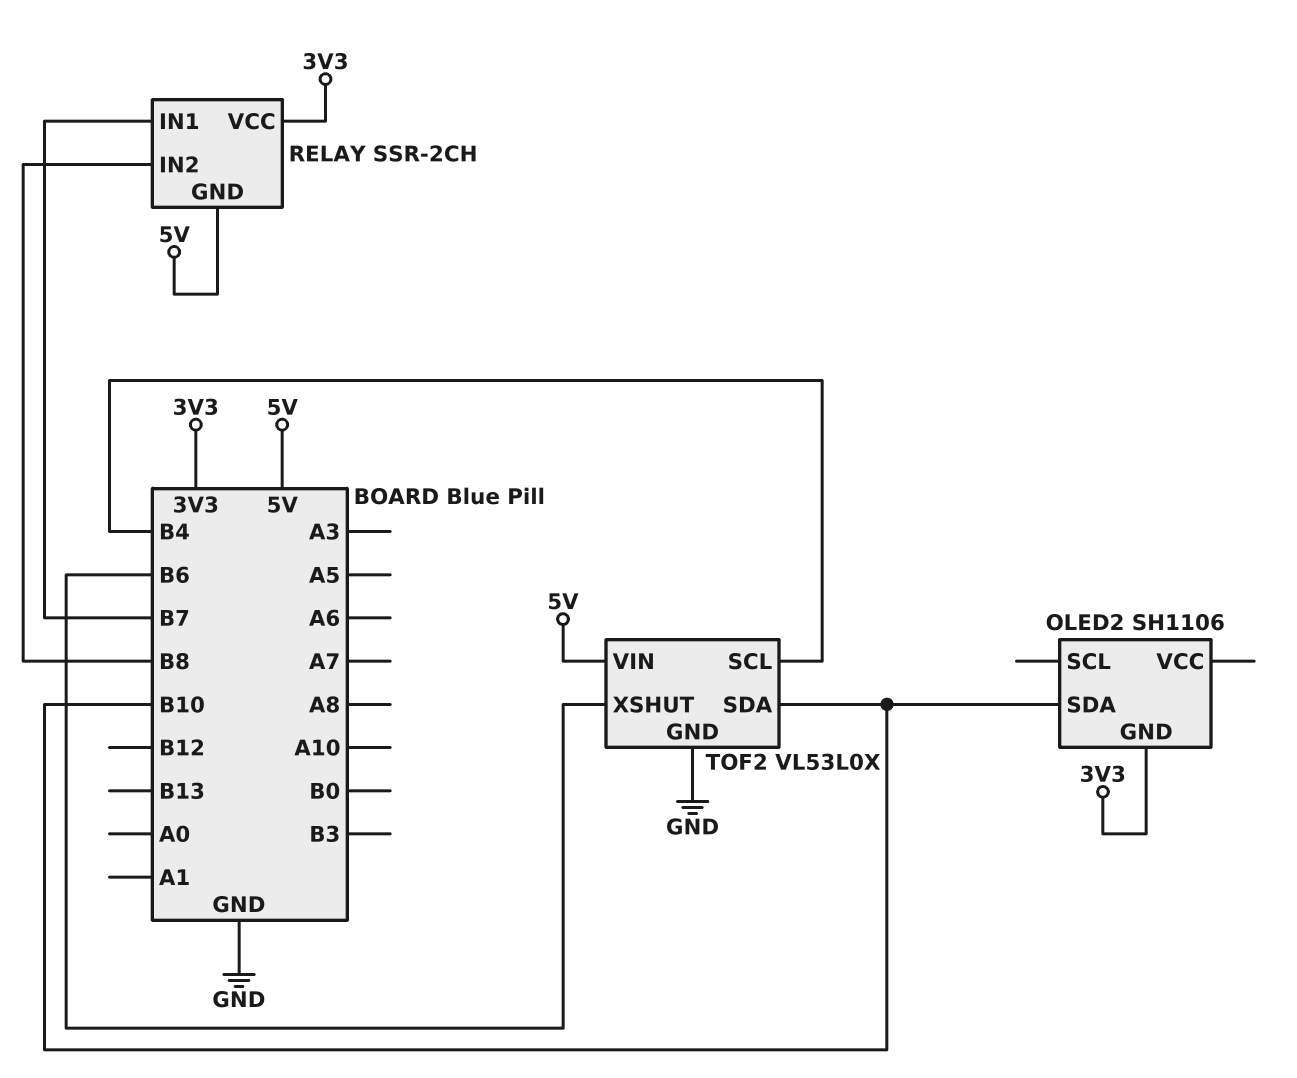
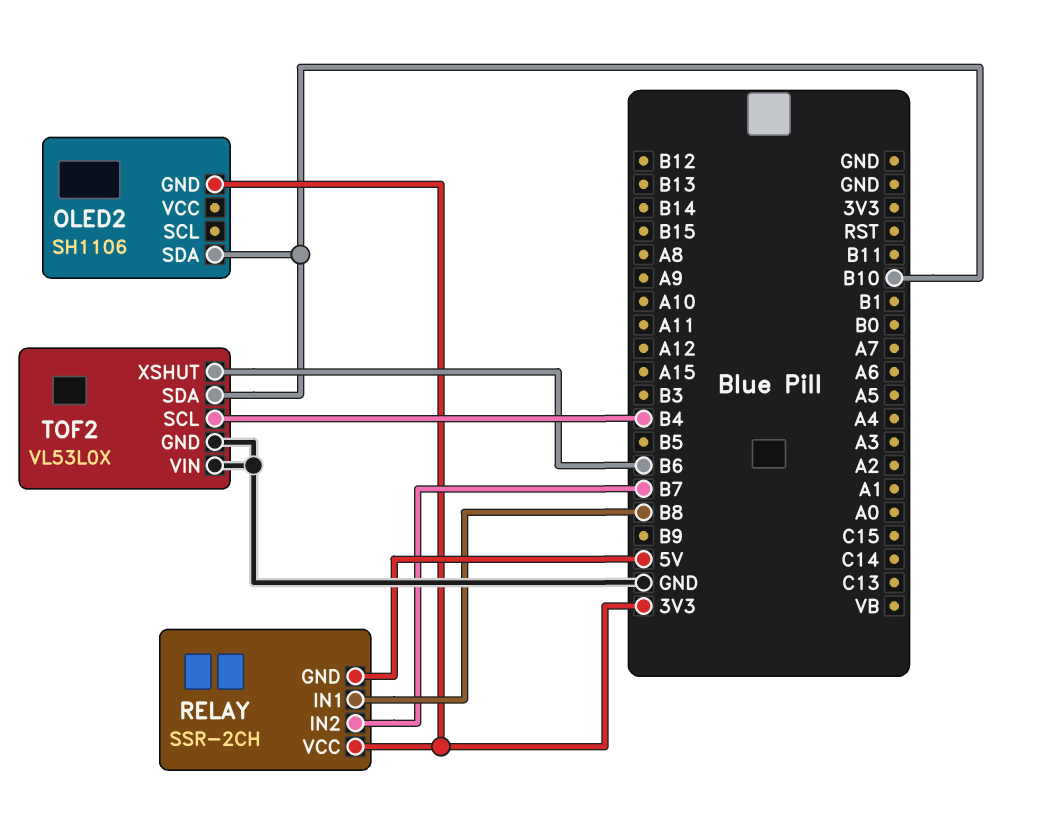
RELAY pin IN1: B7 -> B8
RELAY pin IN2: B8 -> B7
TOF2 pin VIN: 5V -> GND

